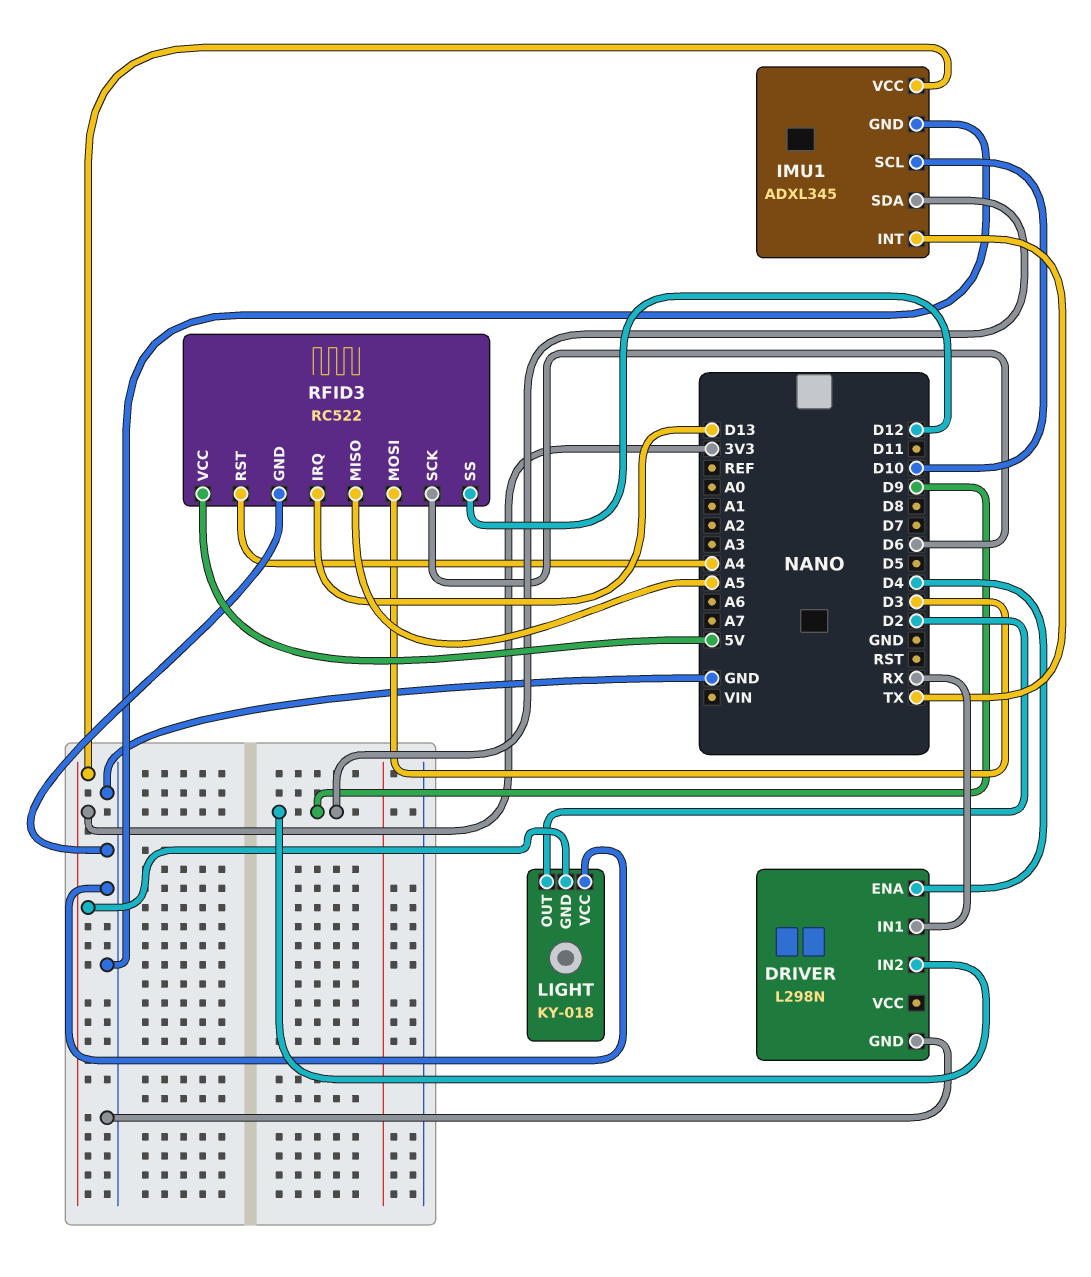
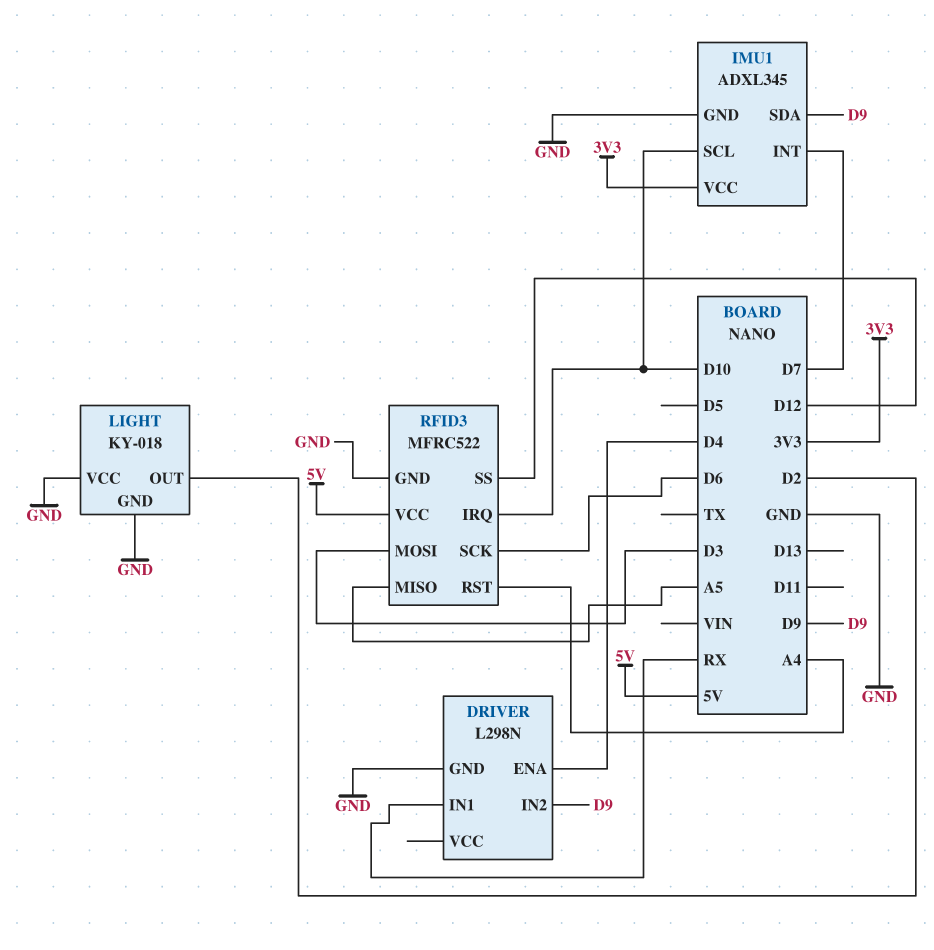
IMU1 pin INT: TX -> D7
LIGHT pin GND: 3V3 -> GND
RFID3: RC522 -> MFRC522
RFID3 pin IRQ: D13 -> D10

